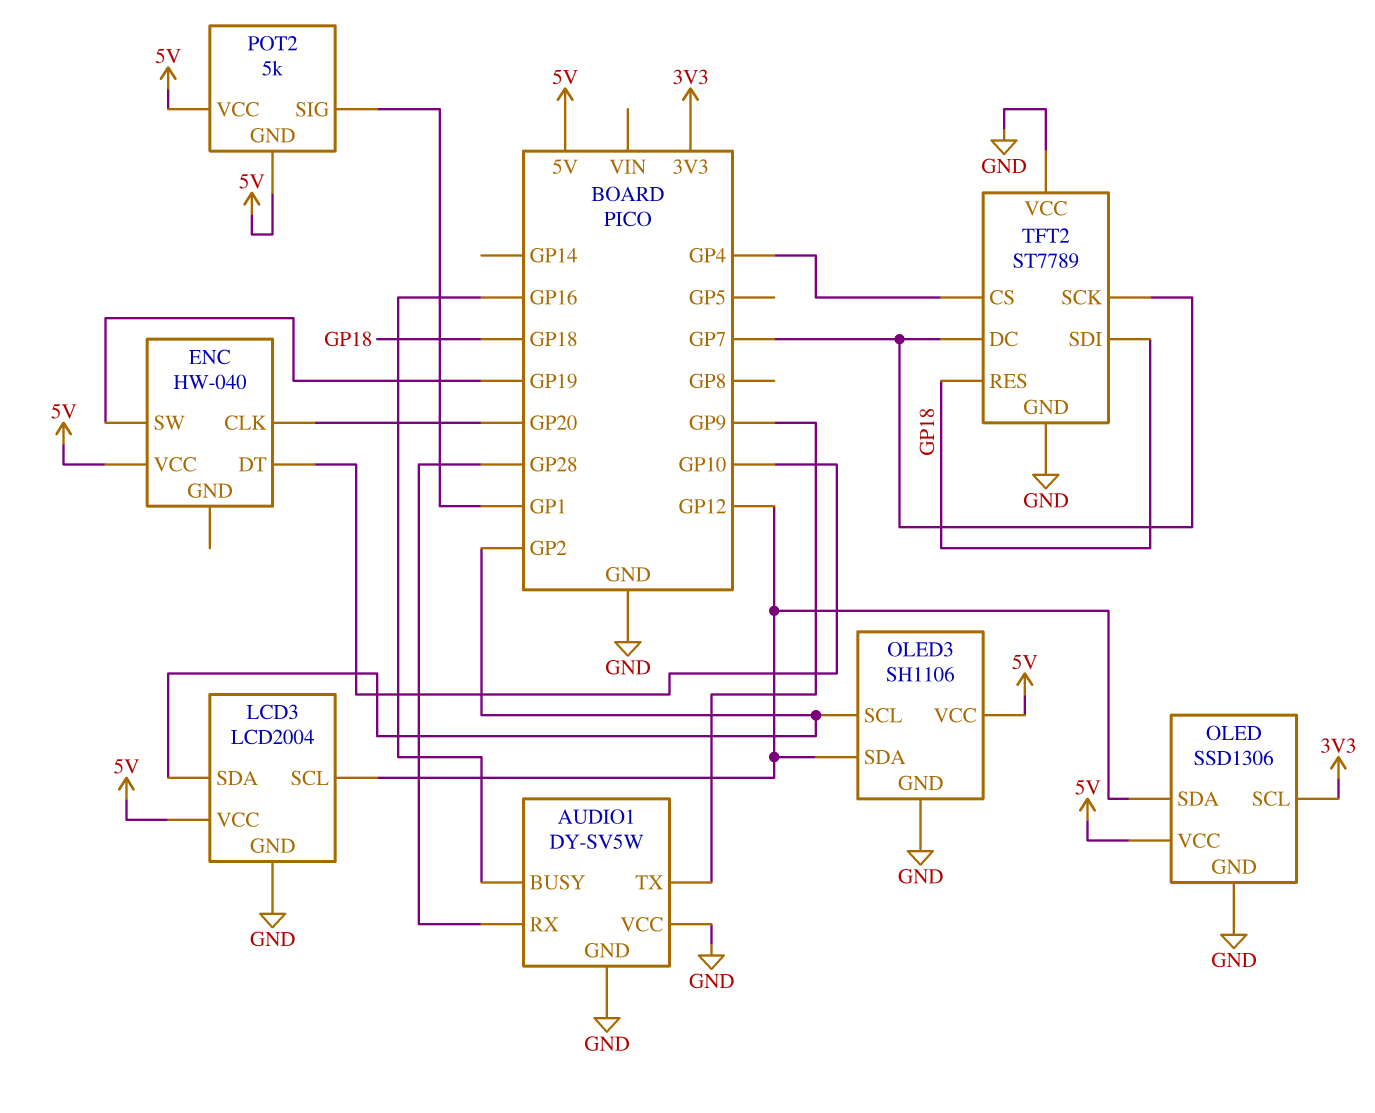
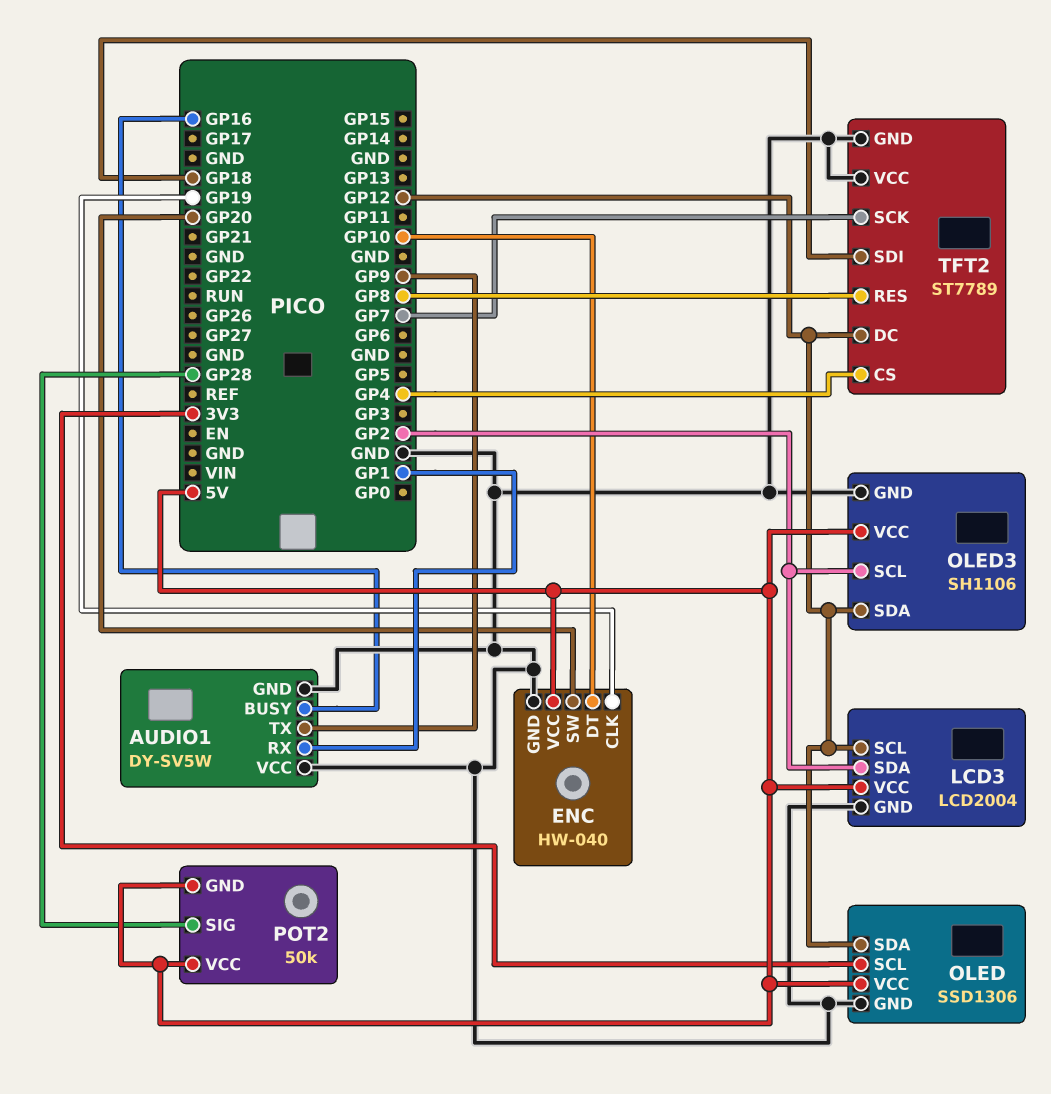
AUDIO1 pin RX: GP28 -> GP1
ENC pin CLK: GP20 -> GP19
ENC pin GND: none -> GND
ENC pin SW: GP19 -> GP20
POT2: 5k -> 50k
POT2 pin SIG: GP1 -> GP28
TFT2 pin DC: GP7 -> GP12
TFT2 pin RES: GP18 -> GP8

